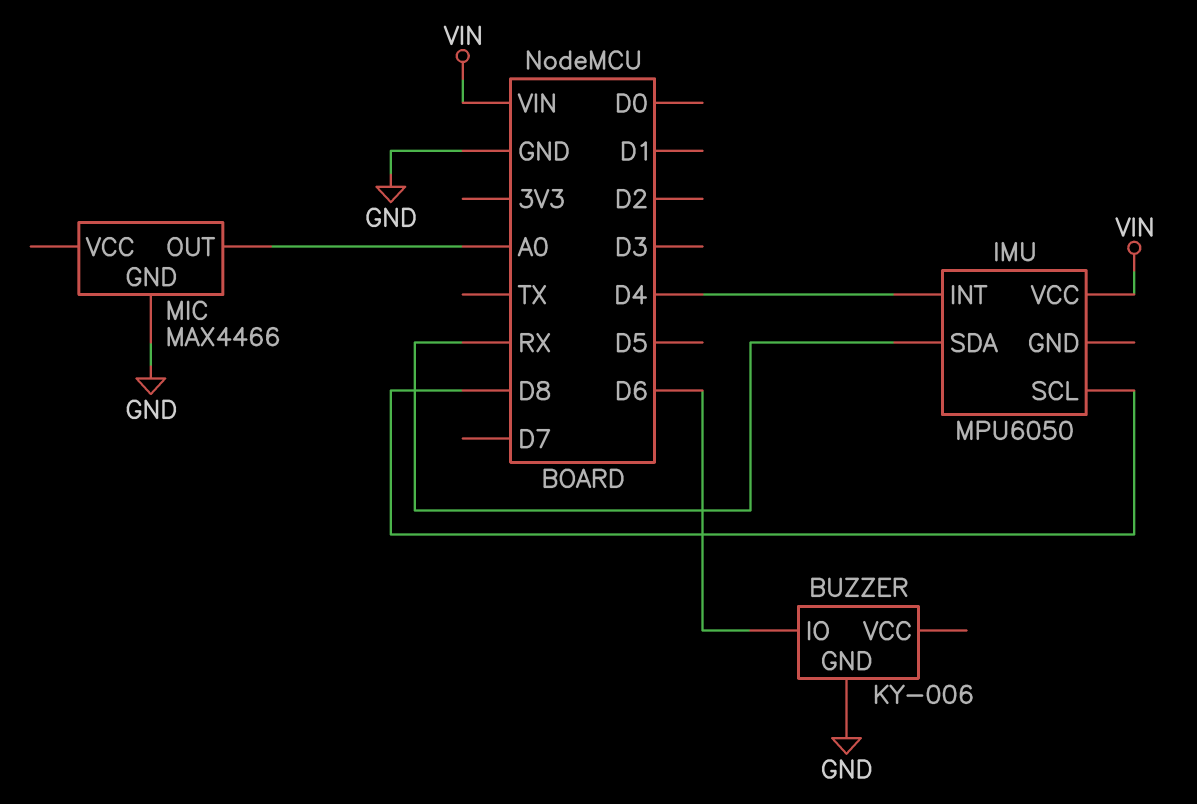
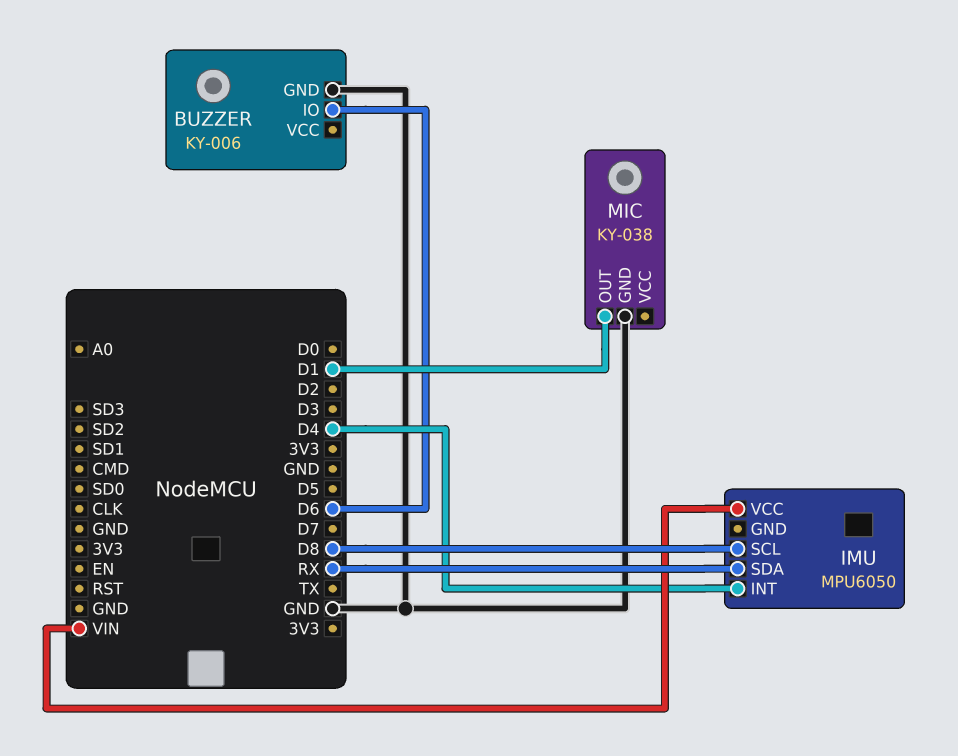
MIC: MAX4466 -> KY-038
MIC pin OUT: A0 -> D1

